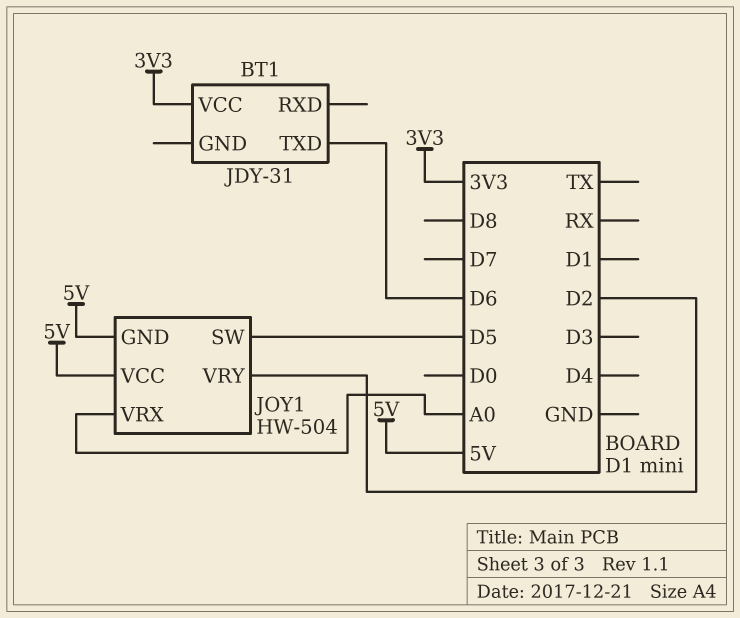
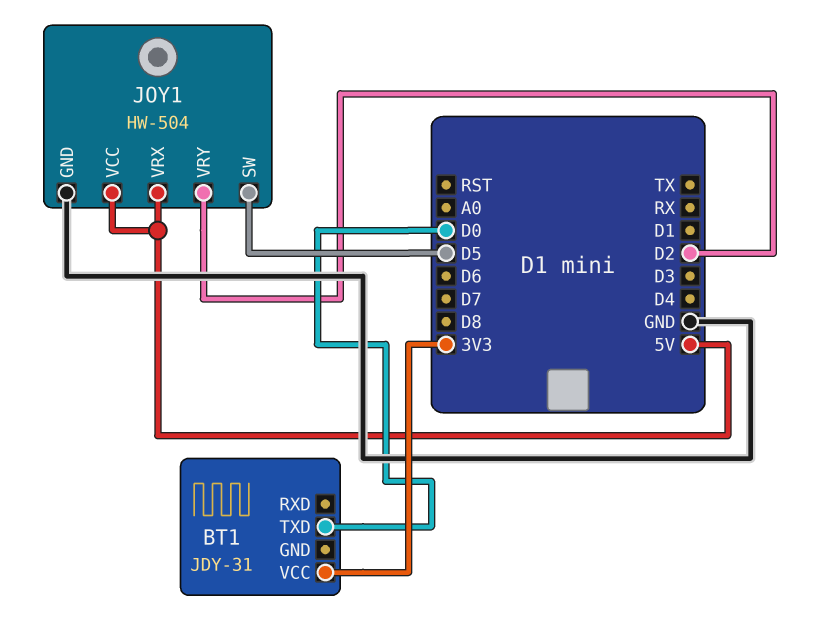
BT1 pin TXD: D6 -> D0
JOY1 pin GND: 5V -> GND
JOY1 pin VRX: A0 -> 5V

